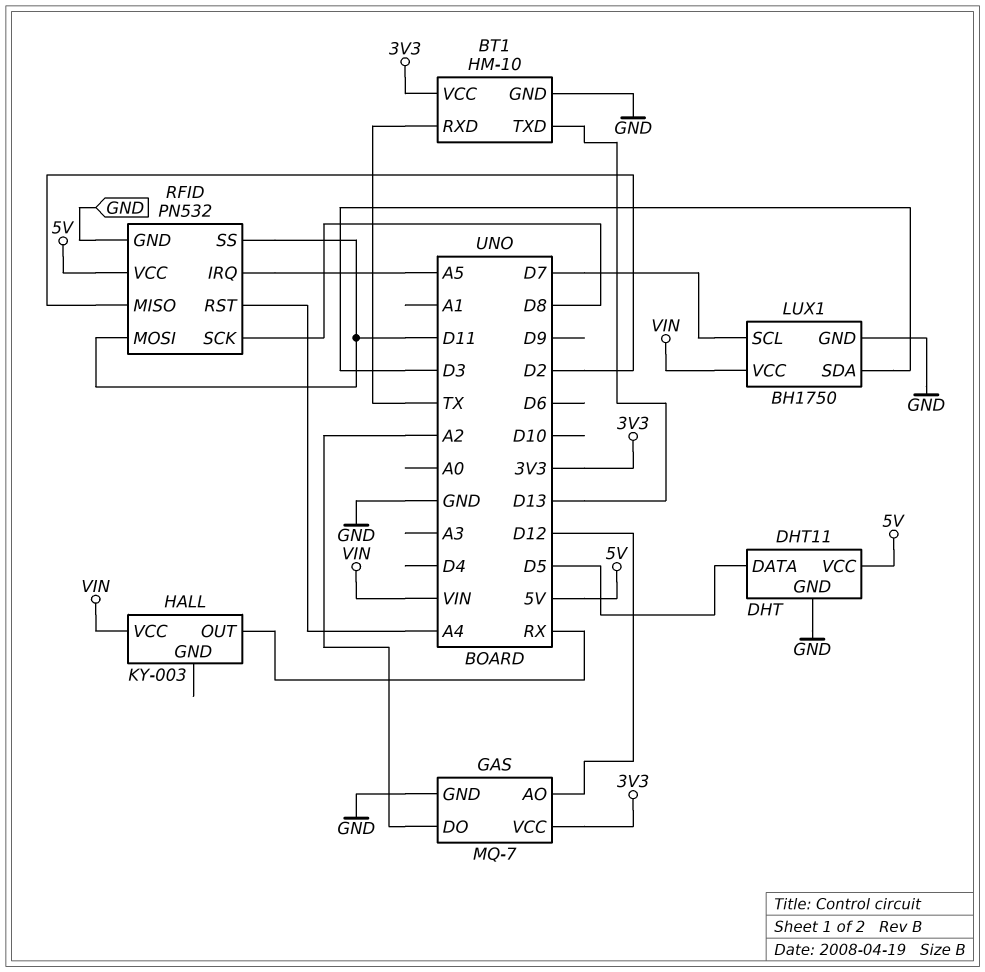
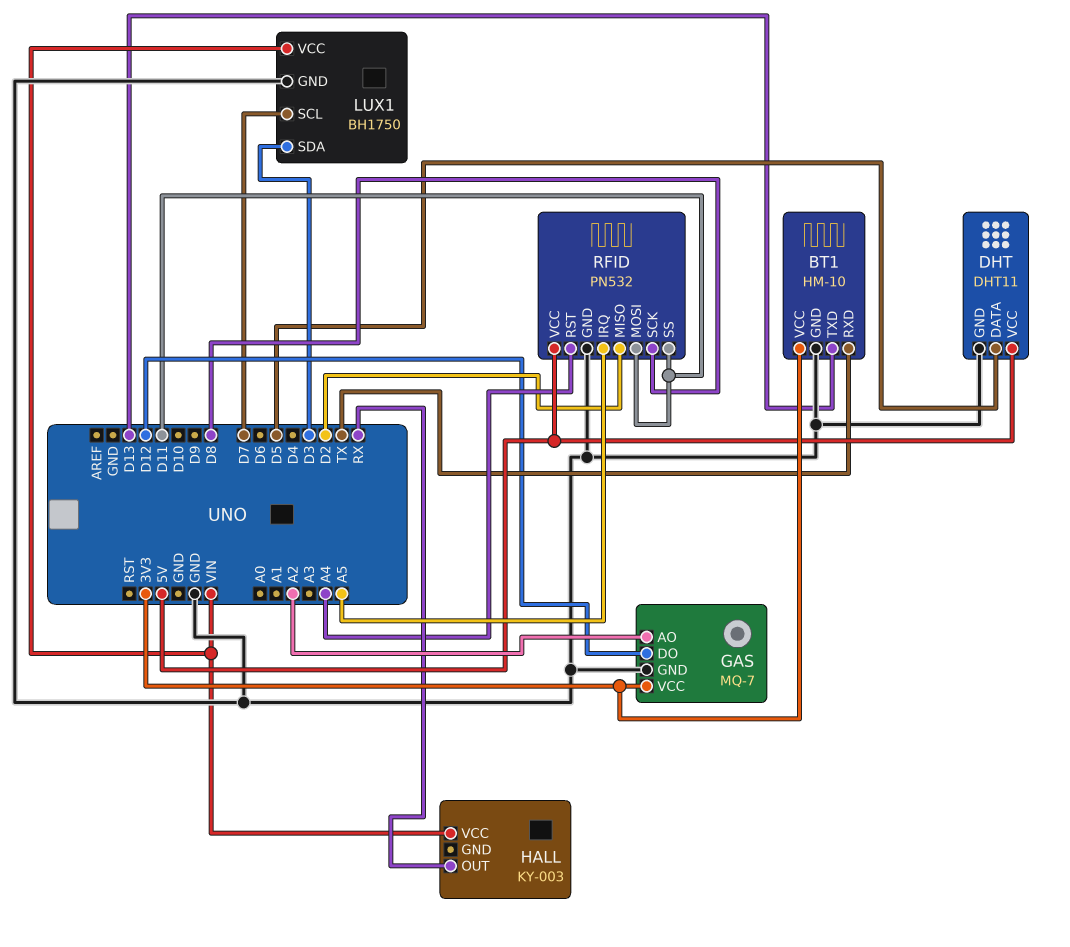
GAS pin AO: D12 -> A2
GAS pin DO: A2 -> D12

